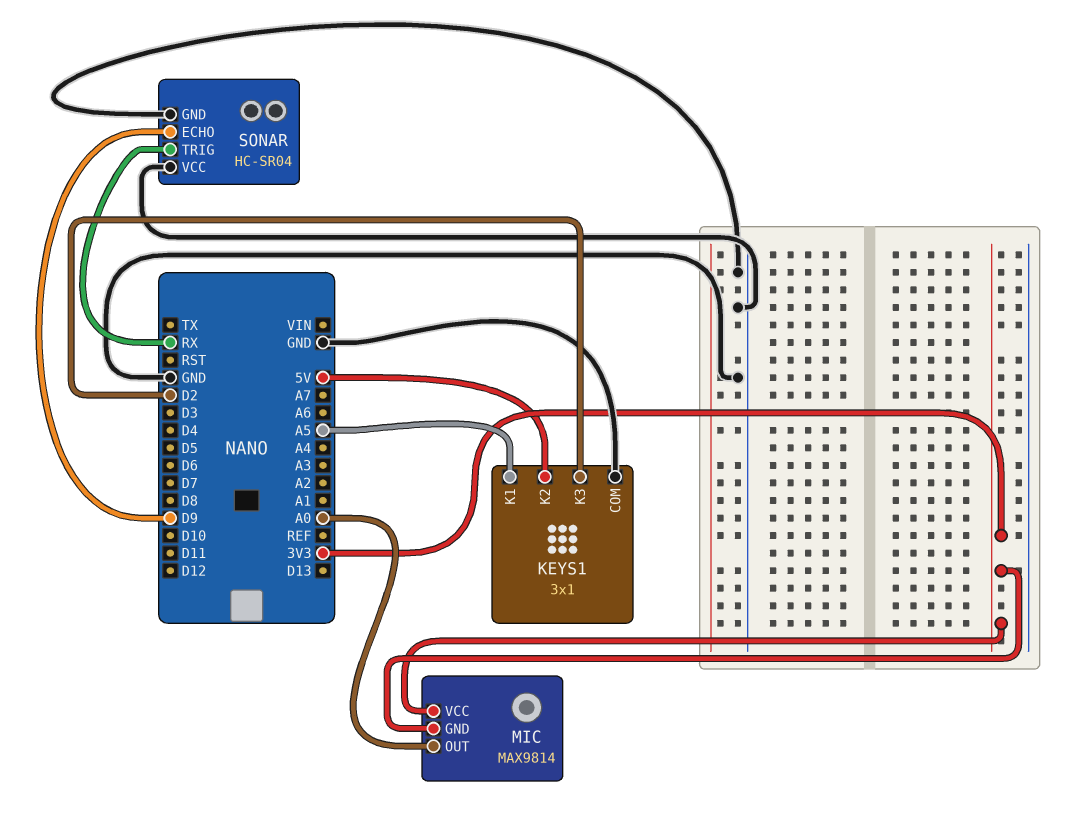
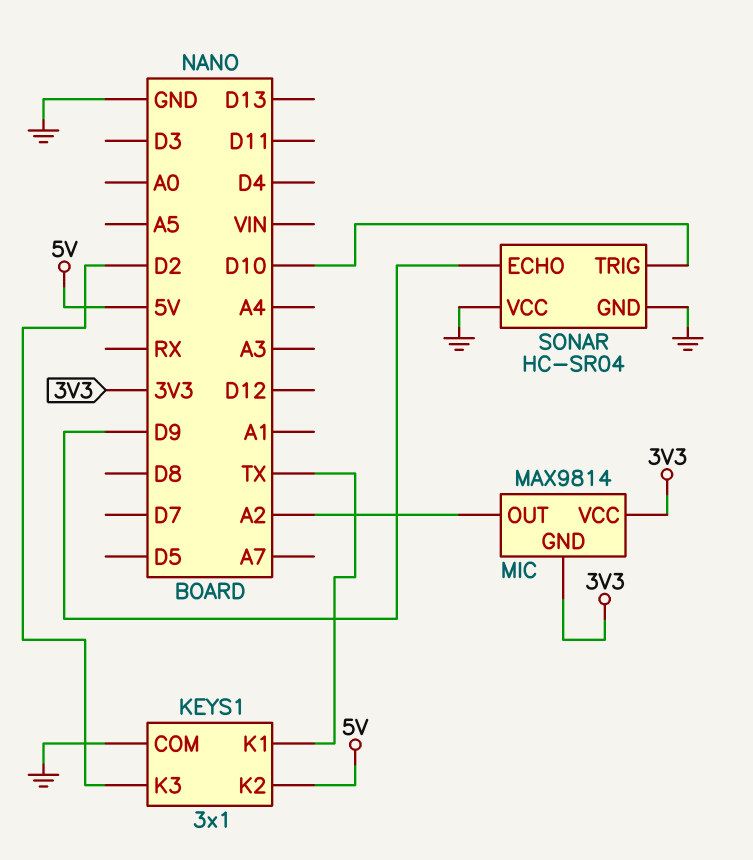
KEYS1 pin K1: A5 -> TX
MIC pin OUT: A0 -> A2
SONAR pin TRIG: RX -> D10

